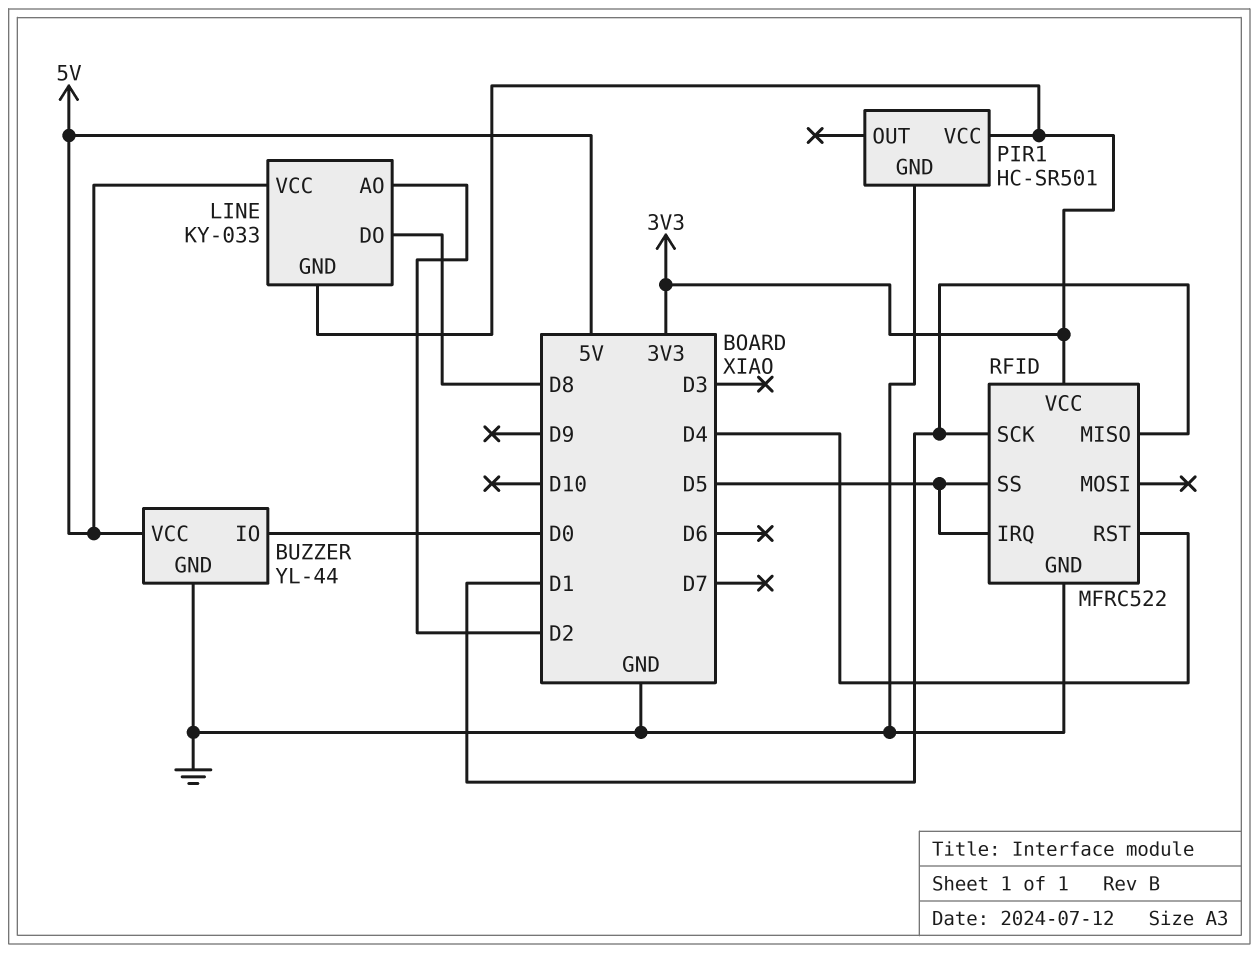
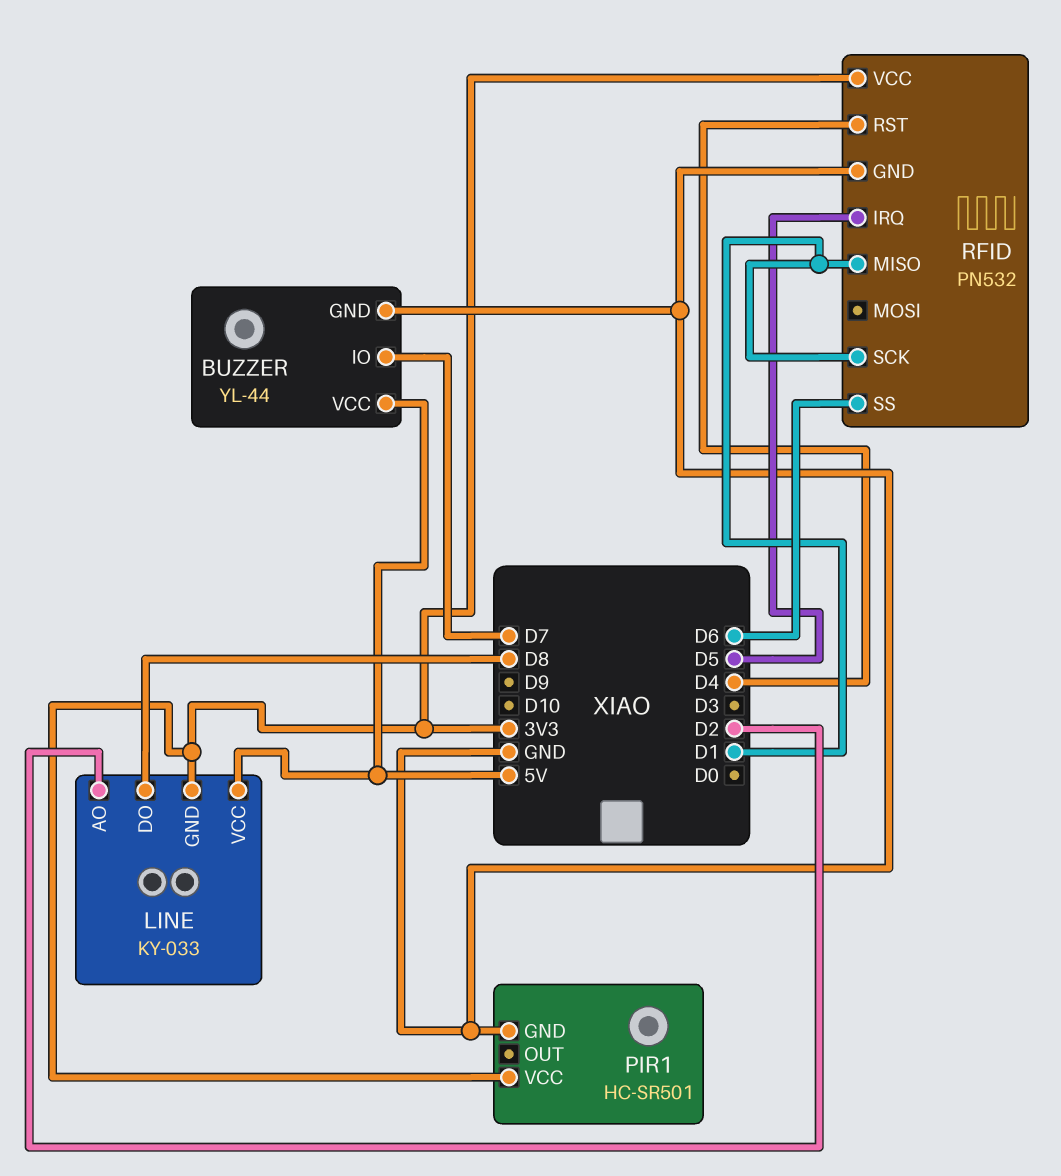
BUZZER pin IO: D0 -> D7
RFID: MFRC522 -> PN532
RFID pin SS: D5 -> D6

